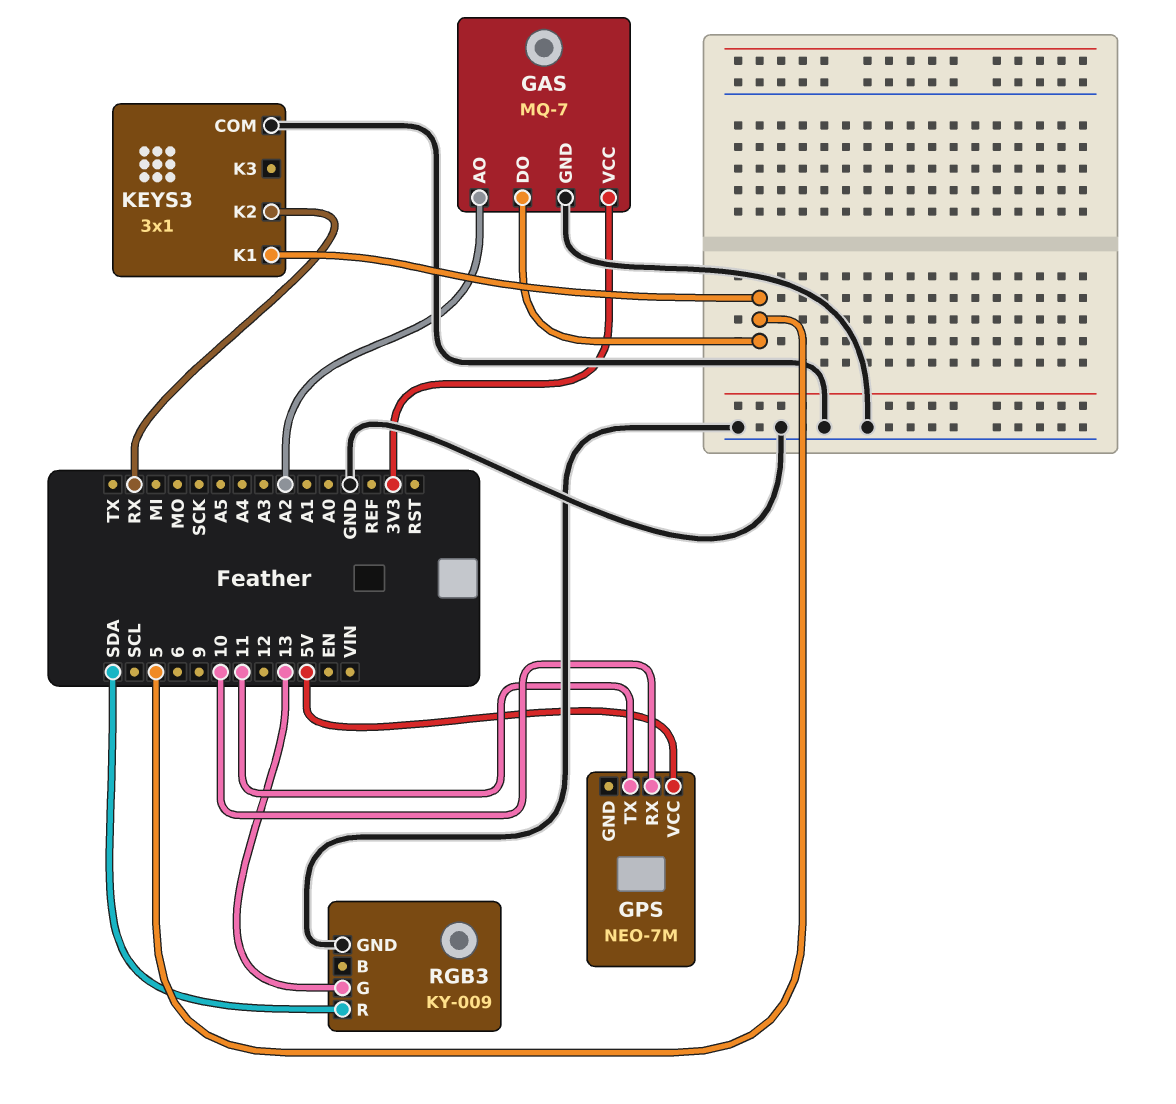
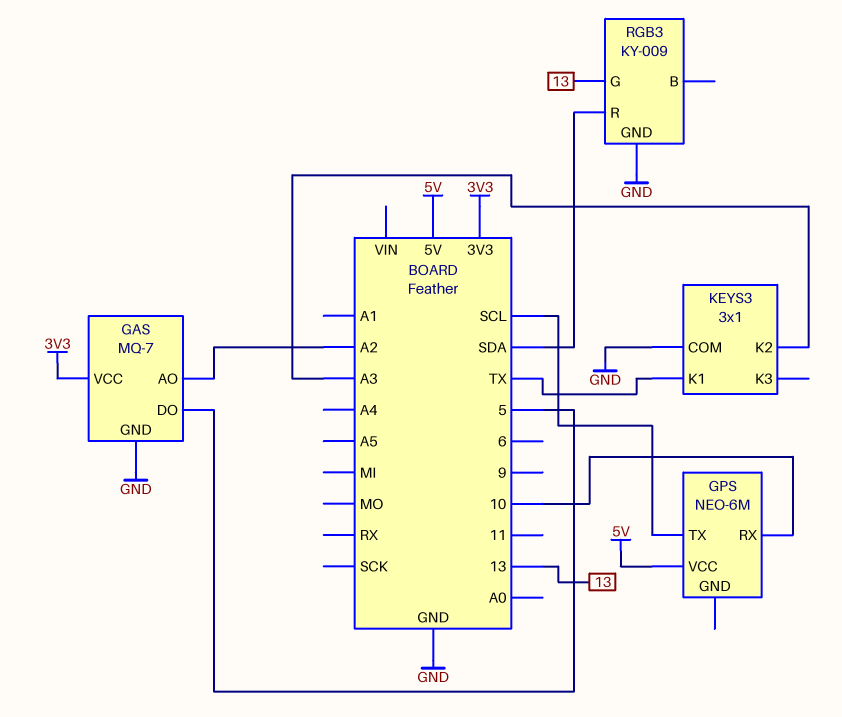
GPS: NEO-7M -> NEO-6M
GPS pin TX: 11 -> SCL
KEYS3 pin K1: 5 -> TX
KEYS3 pin K2: RX -> A3

